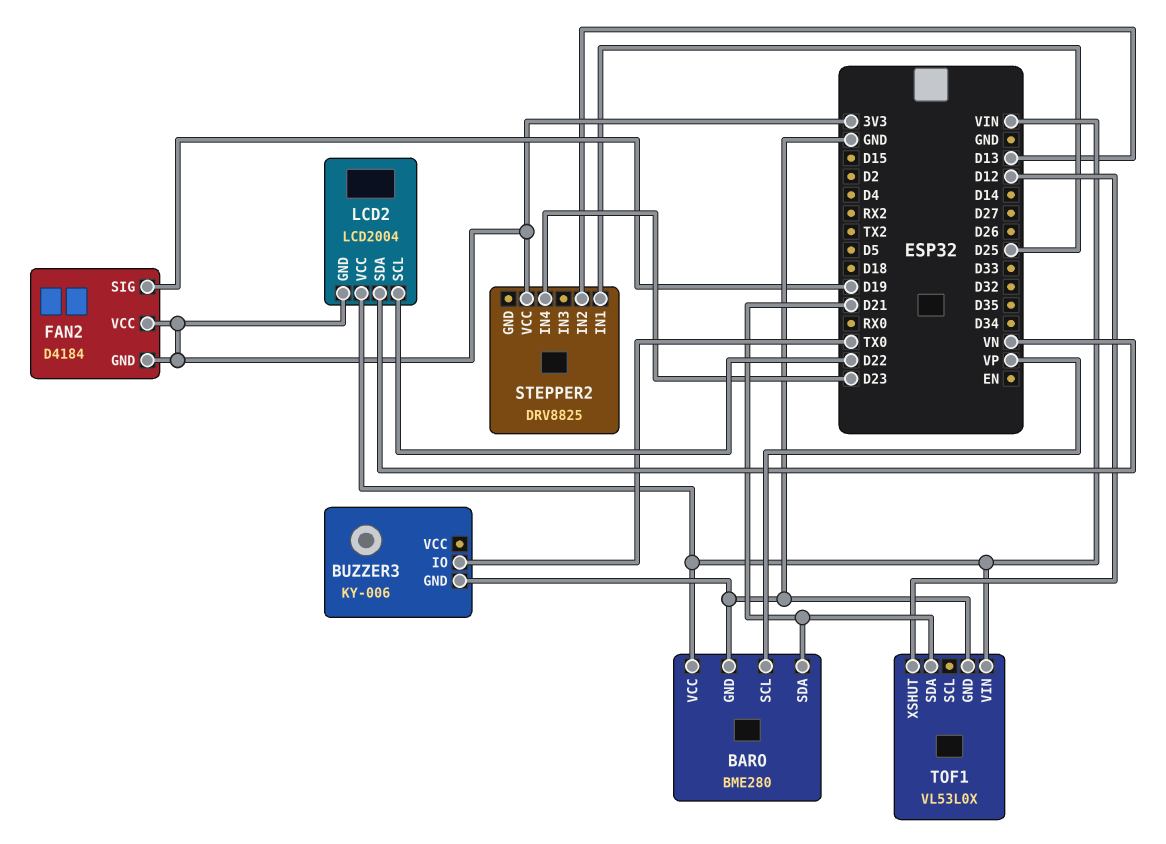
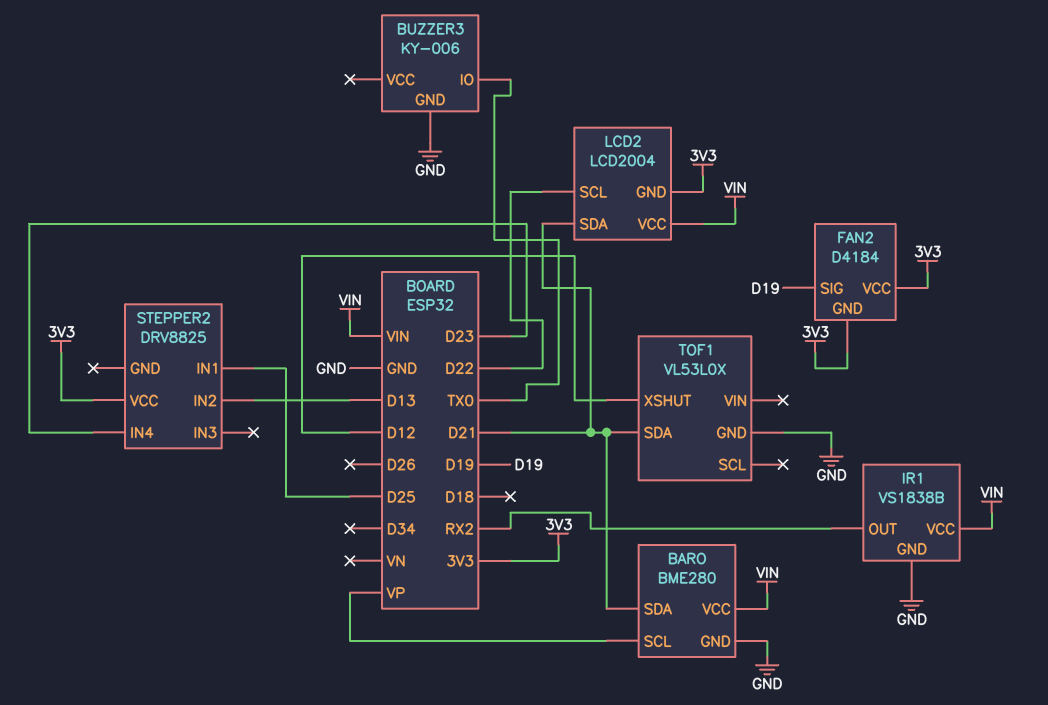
IR1: none -> VS1838B
IR1 pin GND: none -> GND
IR1 pin OUT: none -> RX2
IR1 pin VCC: none -> VIN
LCD2 pin SDA: VN -> D21
TOF1 pin VIN: VIN -> none

